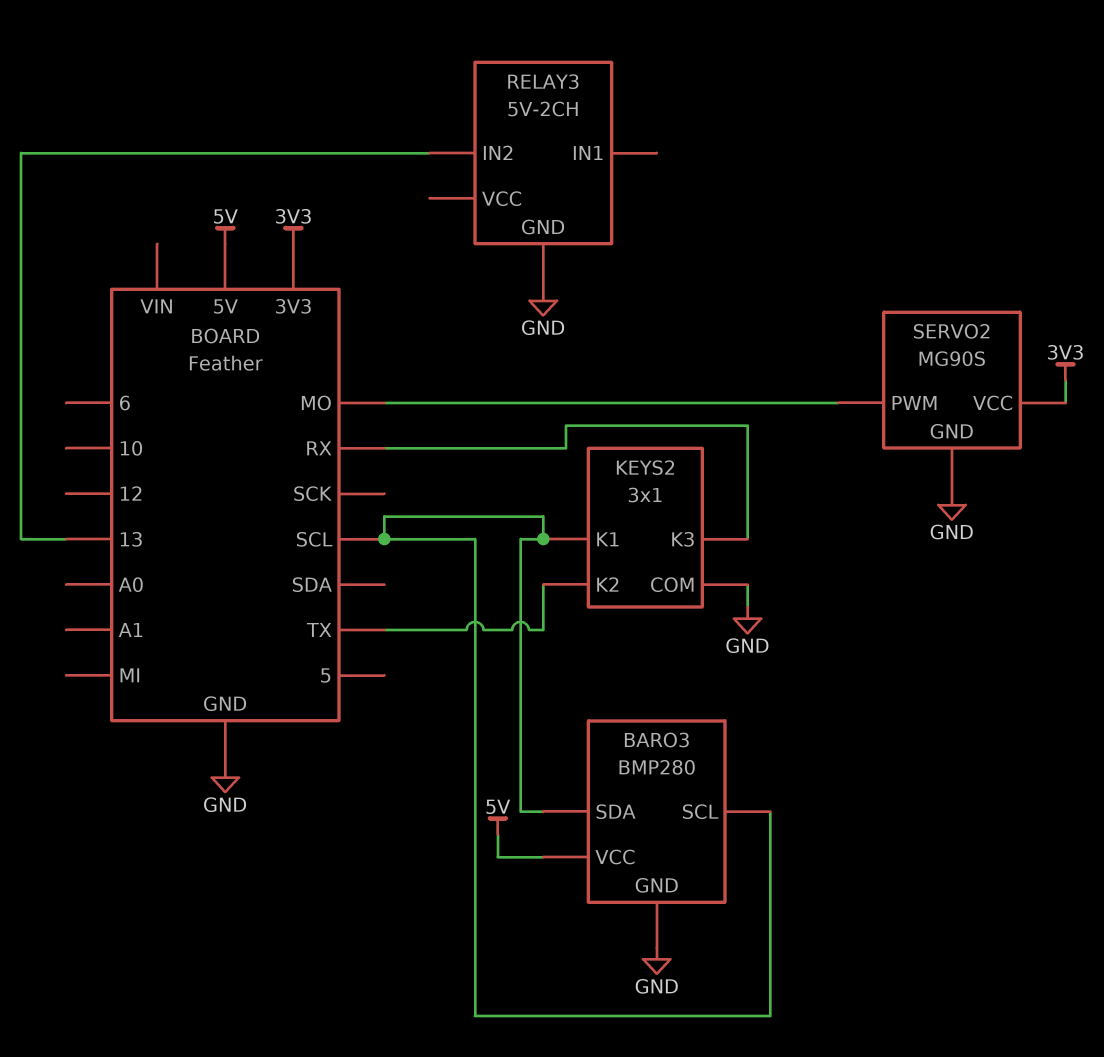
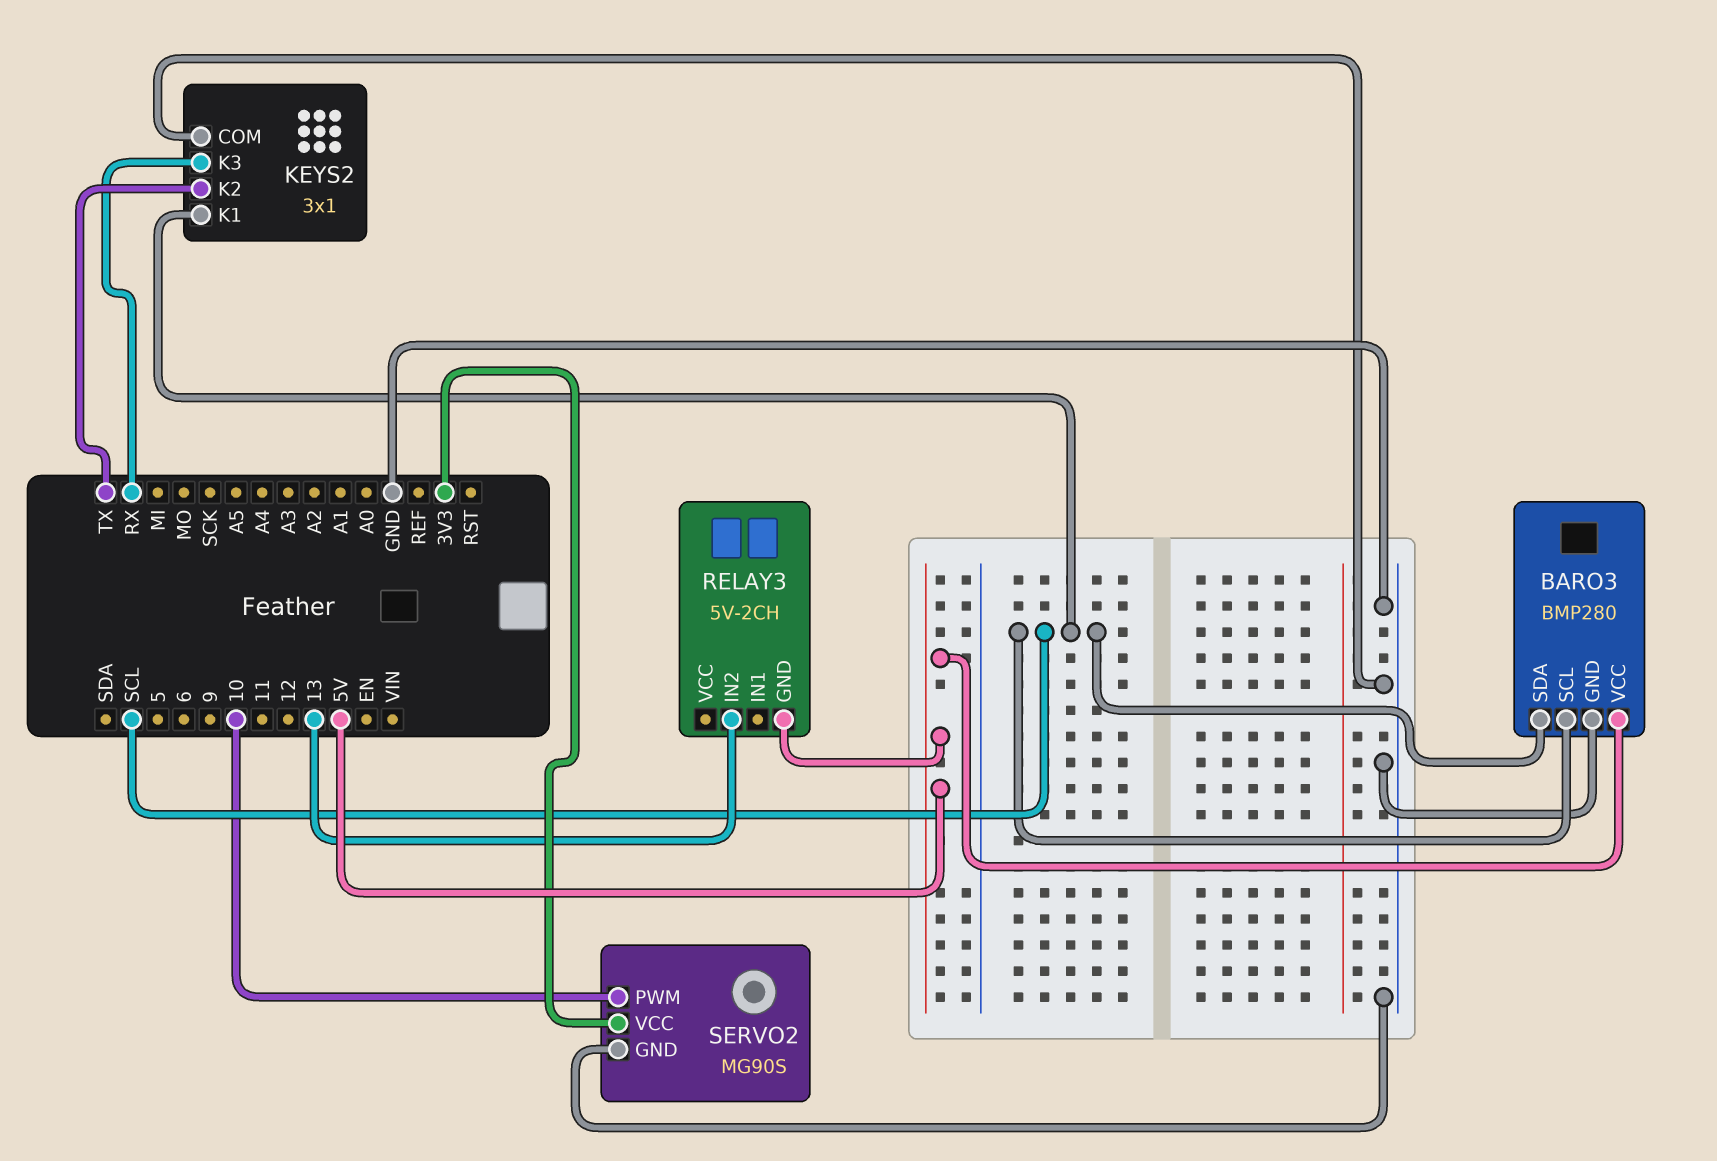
RELAY3 pin GND: GND -> 5V
SERVO2 pin PWM: MO -> 10

